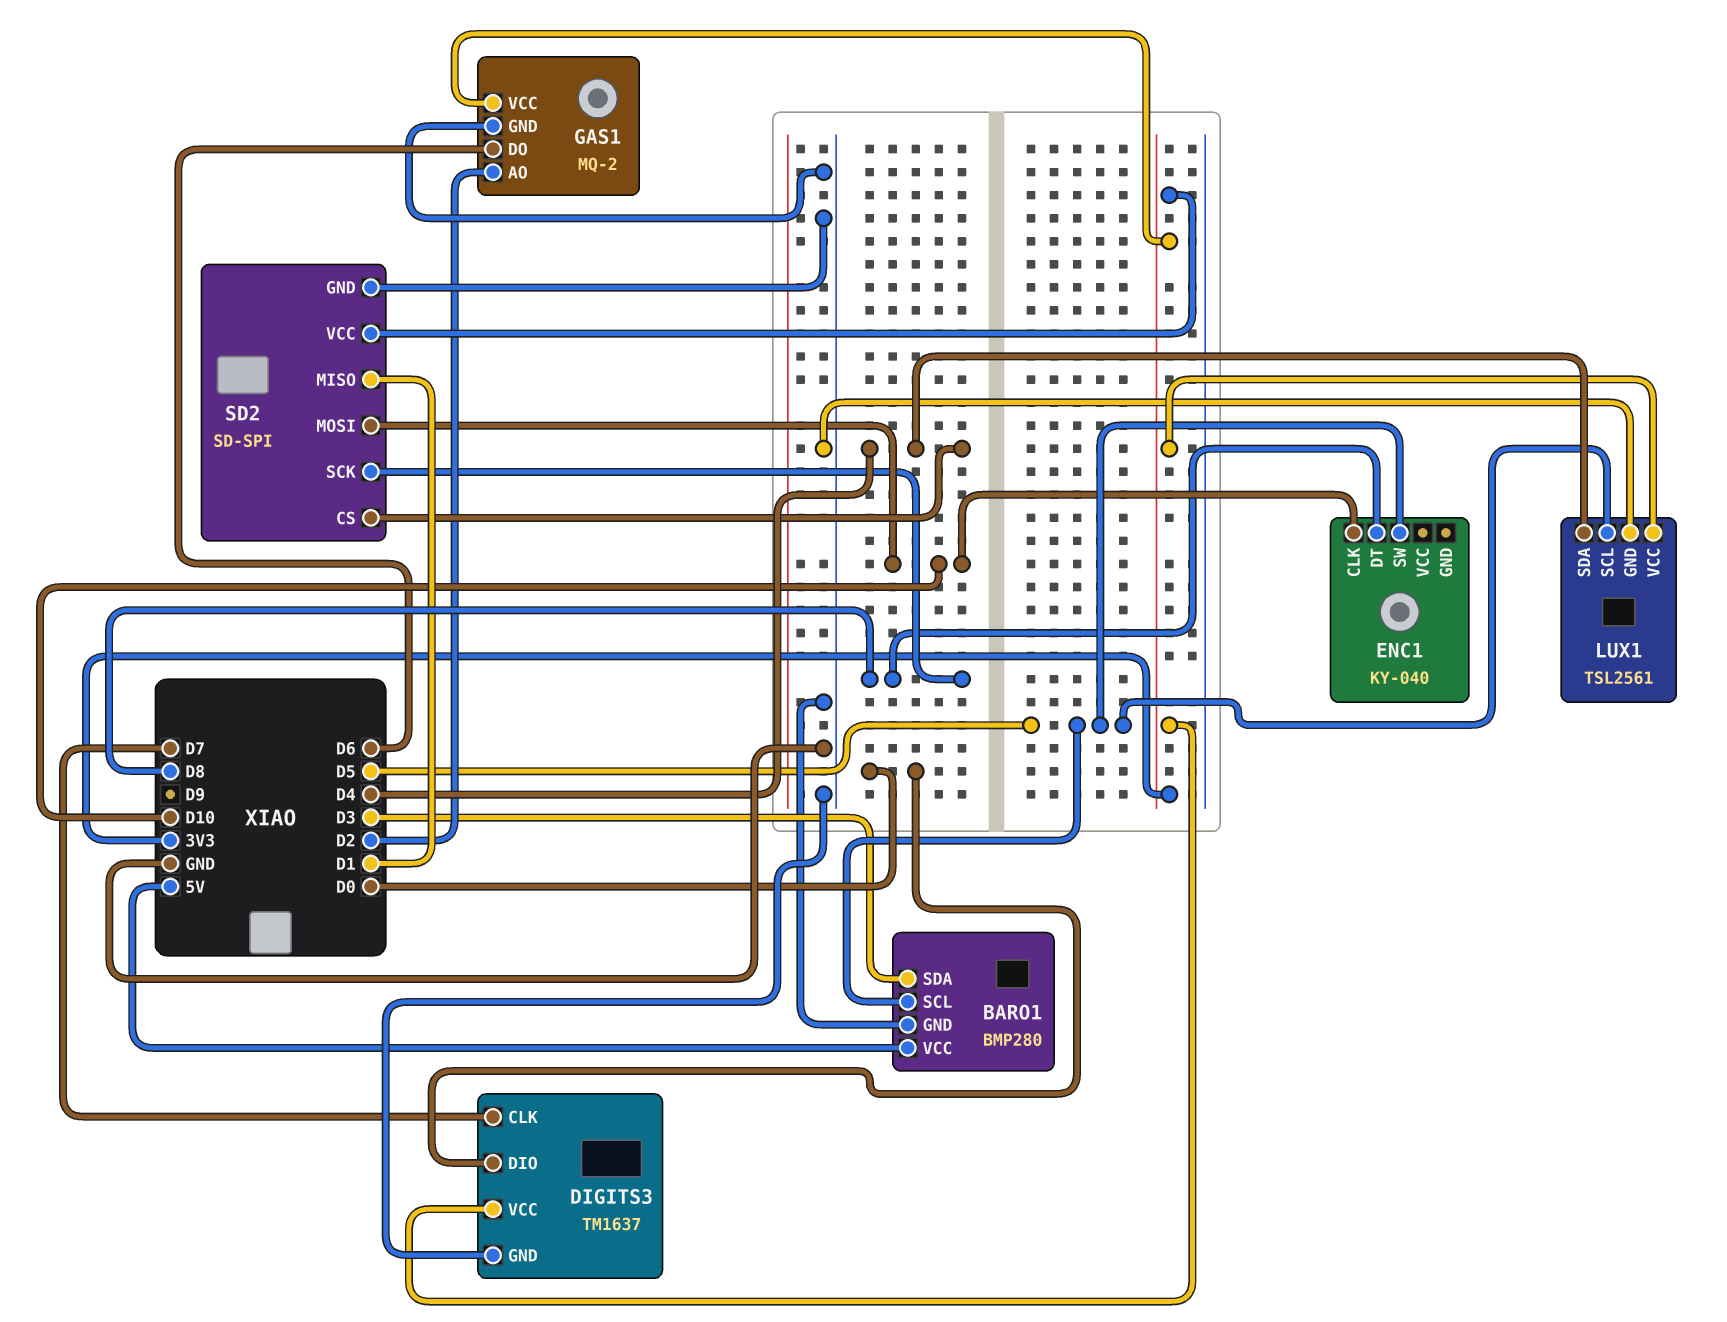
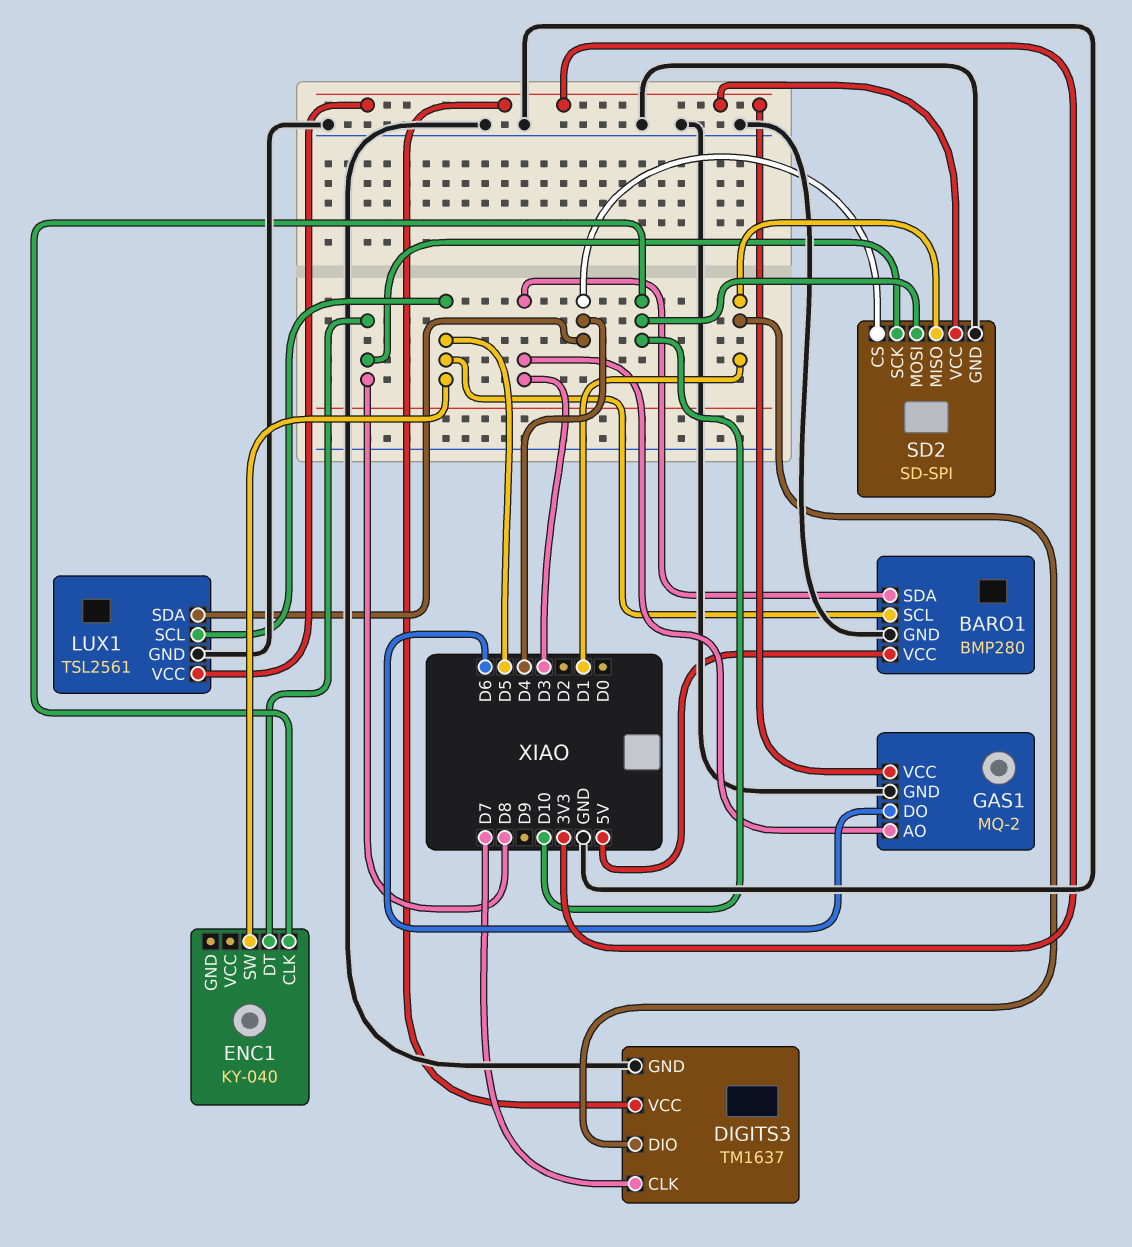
DIGITS3 pin DIO: D0 -> D1
GAS1 pin AO: D2 -> D3

